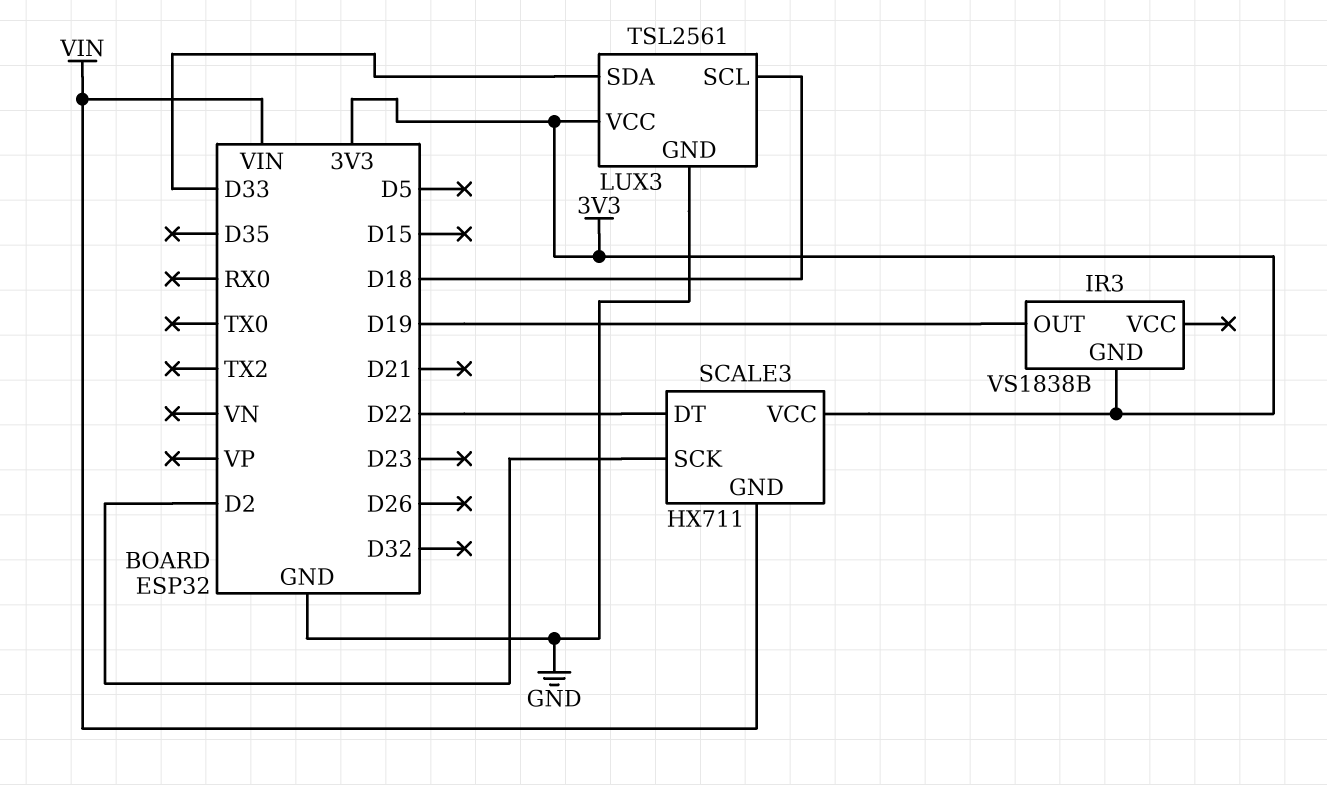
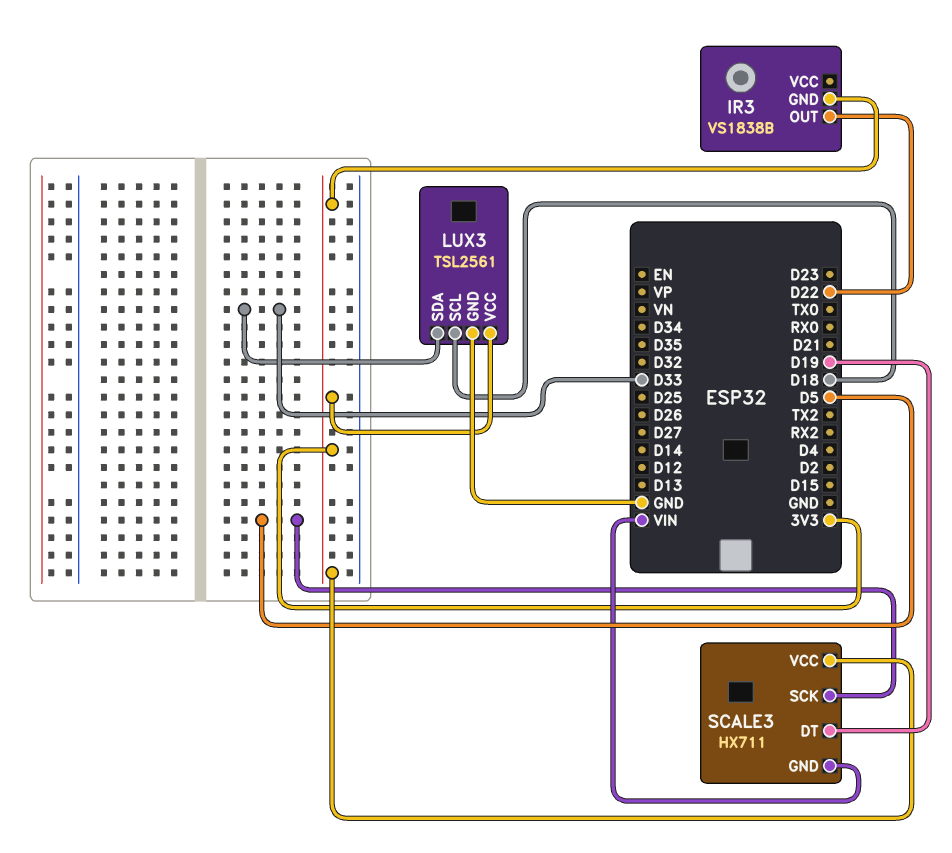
IR3 pin OUT: D19 -> D22
SCALE3 pin DT: D22 -> D19
SCALE3 pin SCK: D2 -> D5

